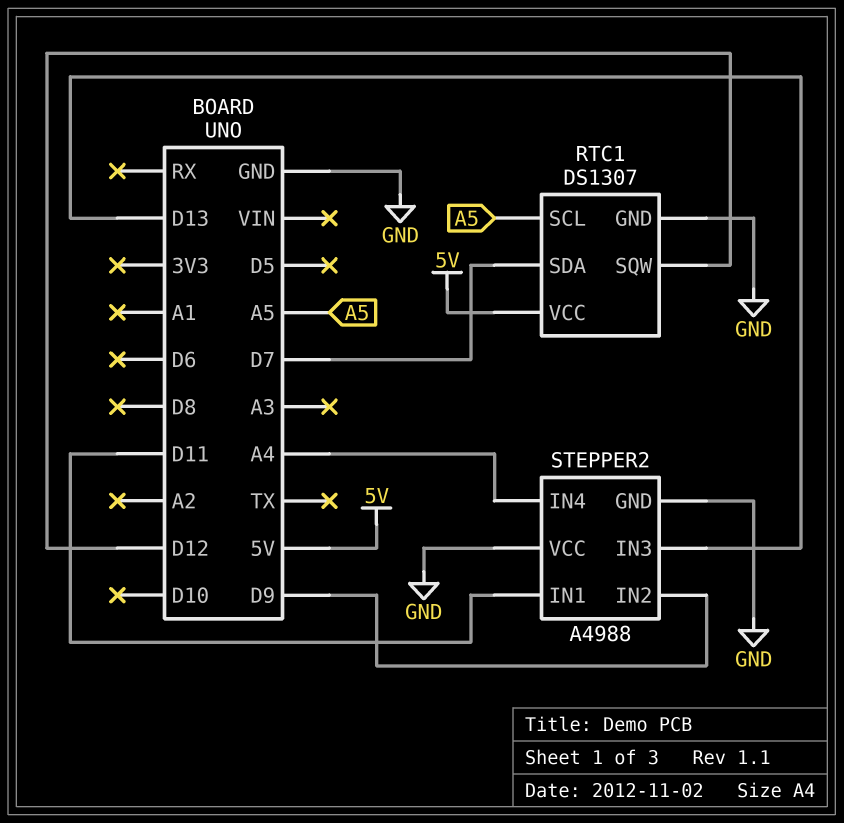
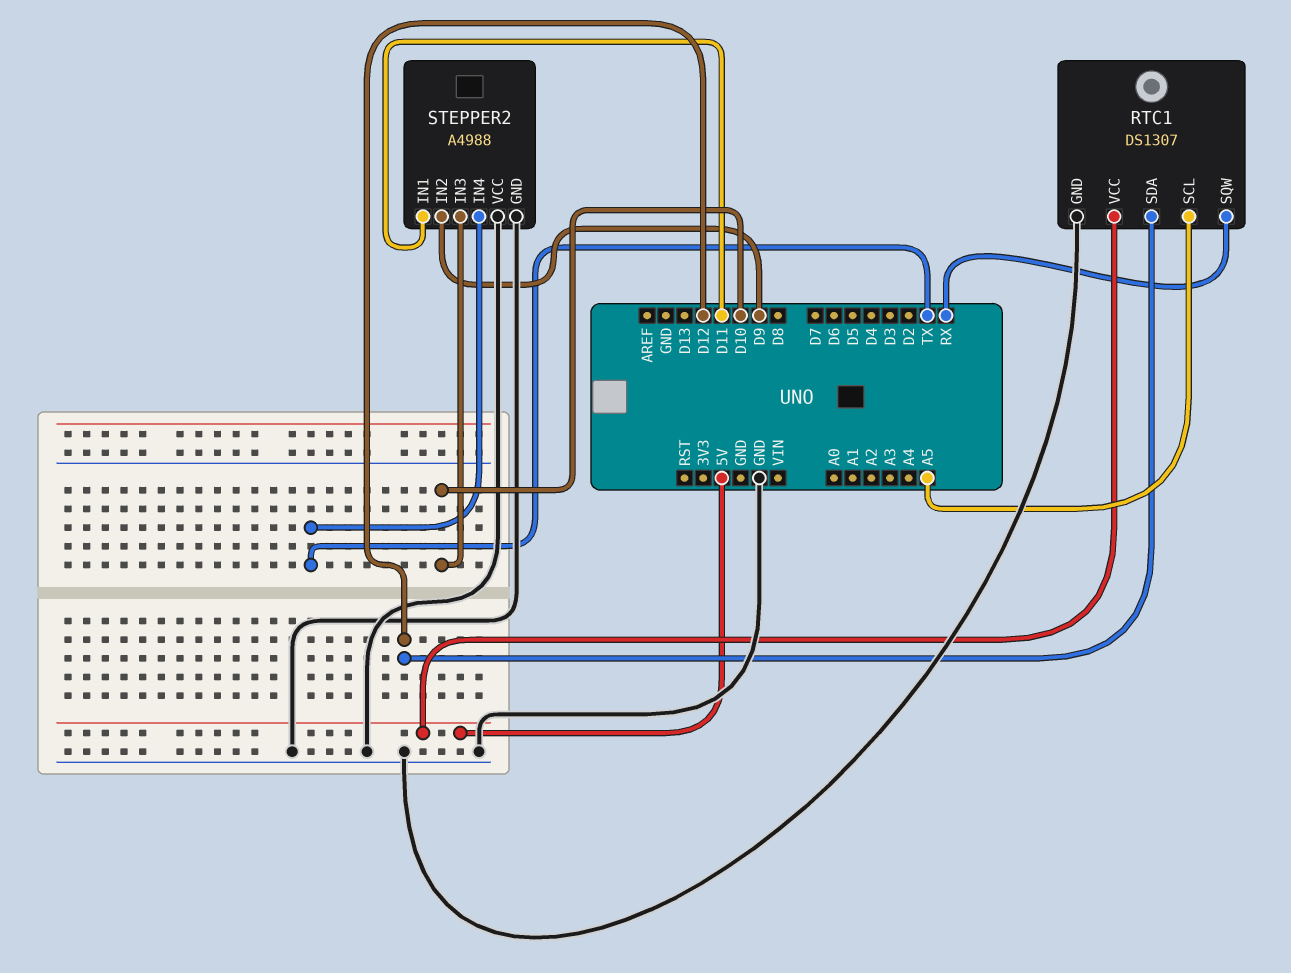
RTC1 pin SDA: D7 -> D12
RTC1 pin SQW: D12 -> RX
STEPPER2 pin IN3: D13 -> D10
STEPPER2 pin IN4: A4 -> TX

